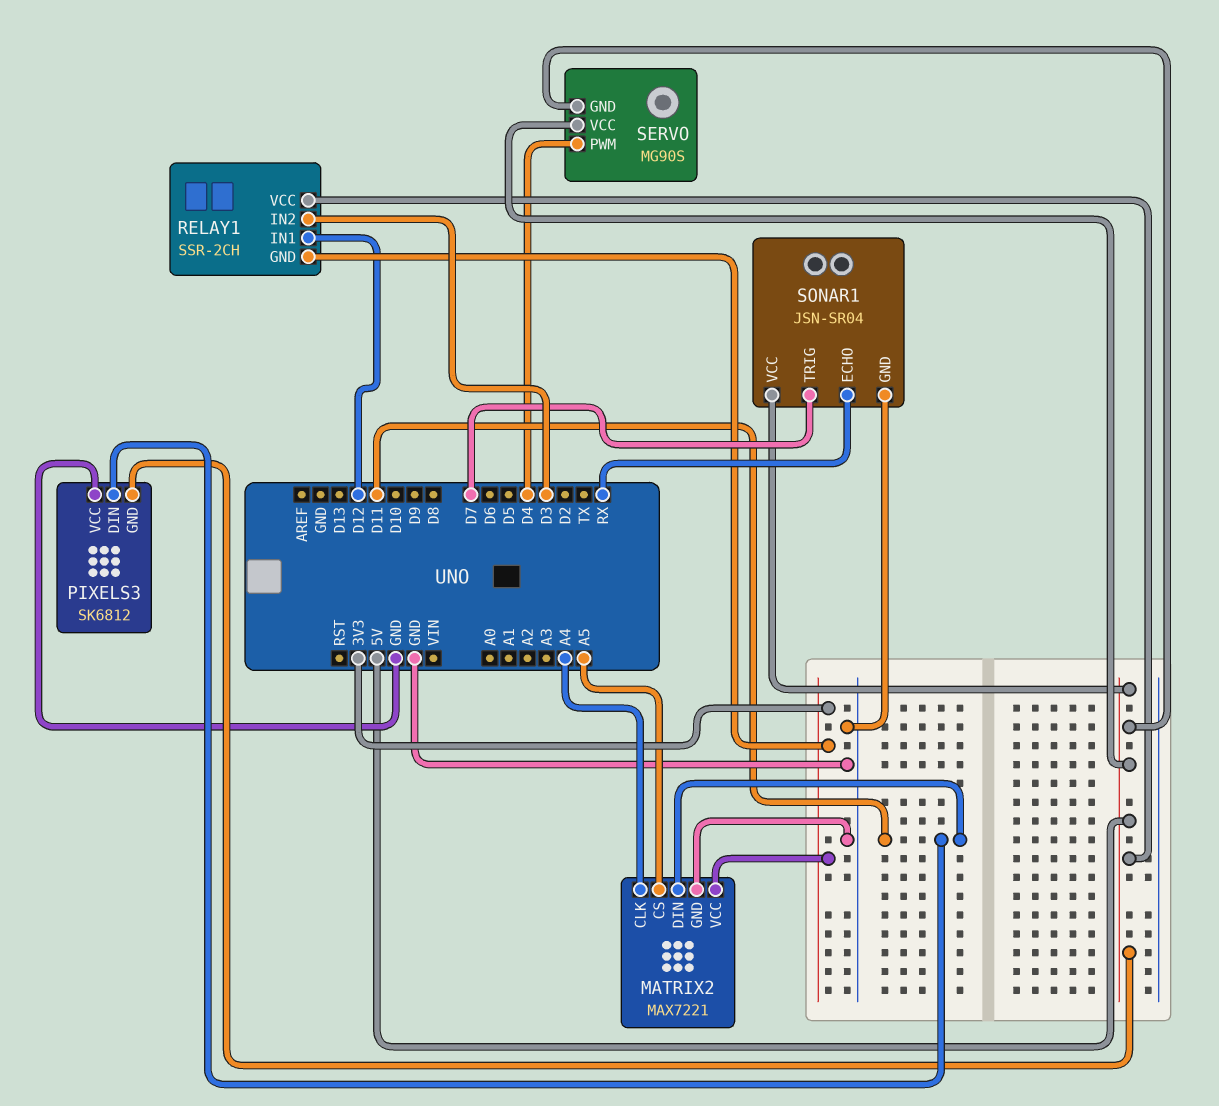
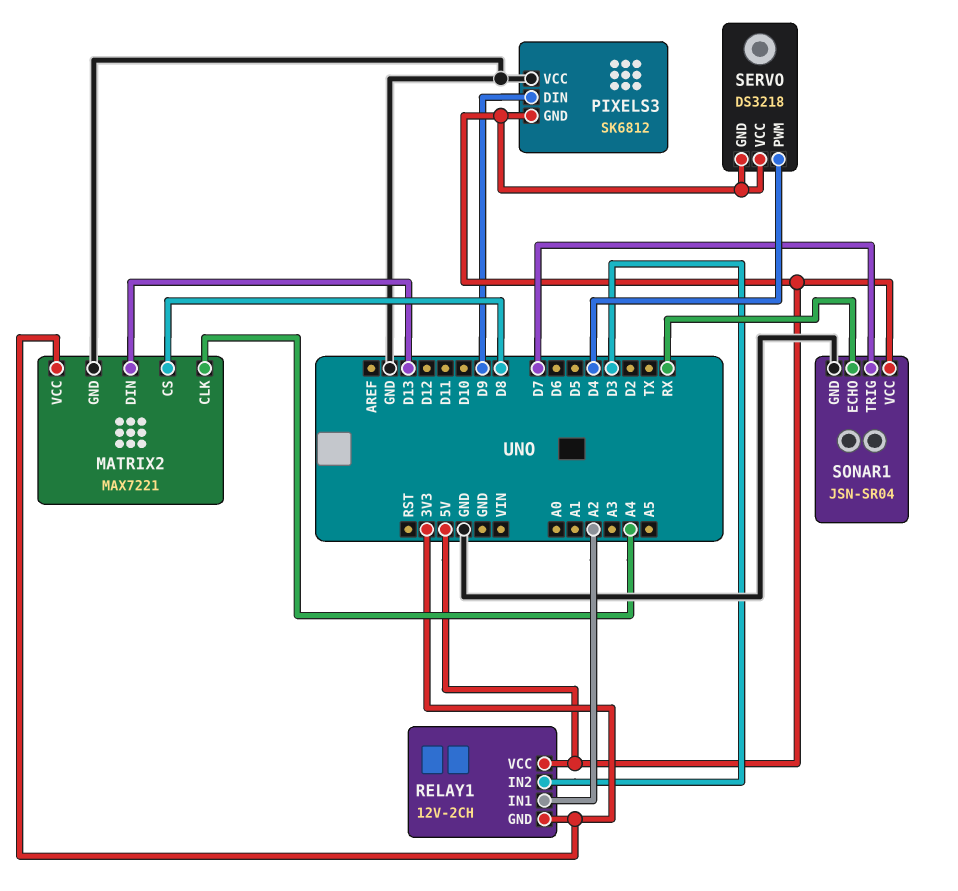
MATRIX2 pin CS: A5 -> D8
MATRIX2 pin DIN: D11 -> D13
PIXELS3 pin DIN: D11 -> D9
RELAY1: SSR-2CH -> 12V-2CH
RELAY1 pin IN1: D12 -> A2
SERVO: MG90S -> DS3218

